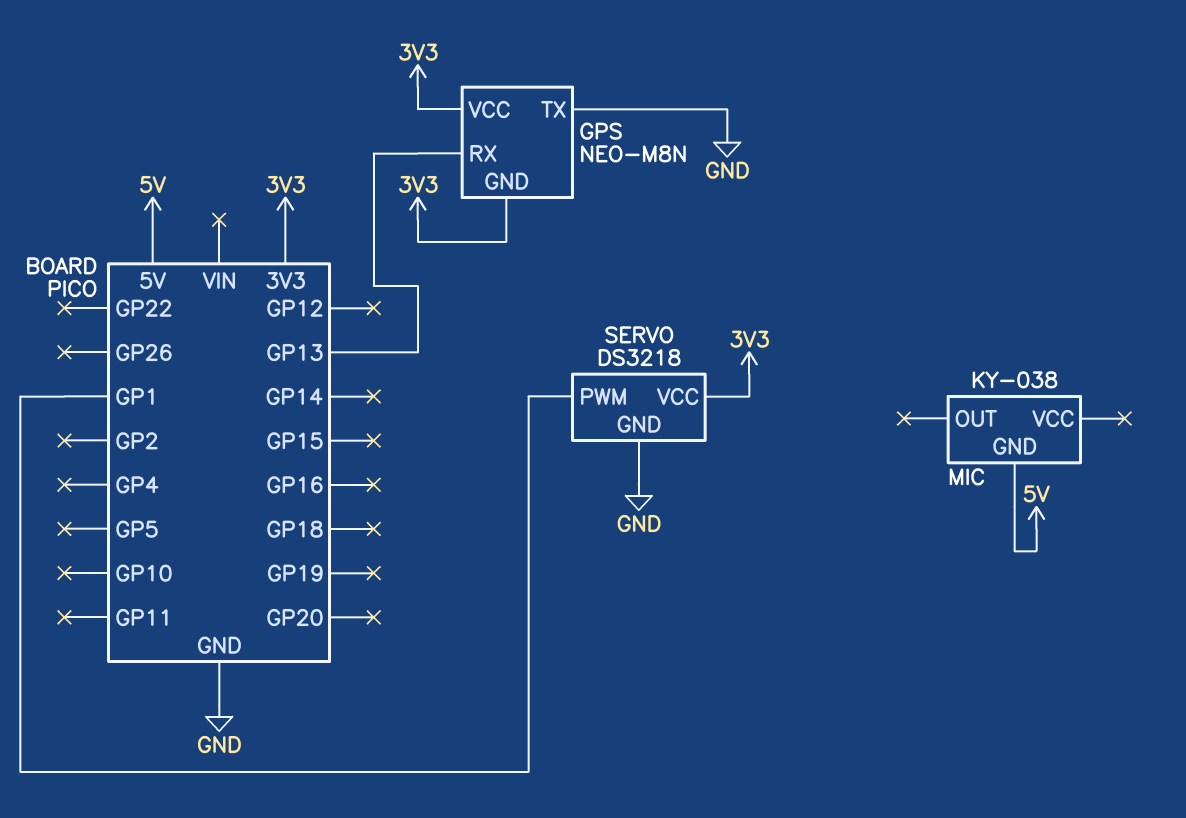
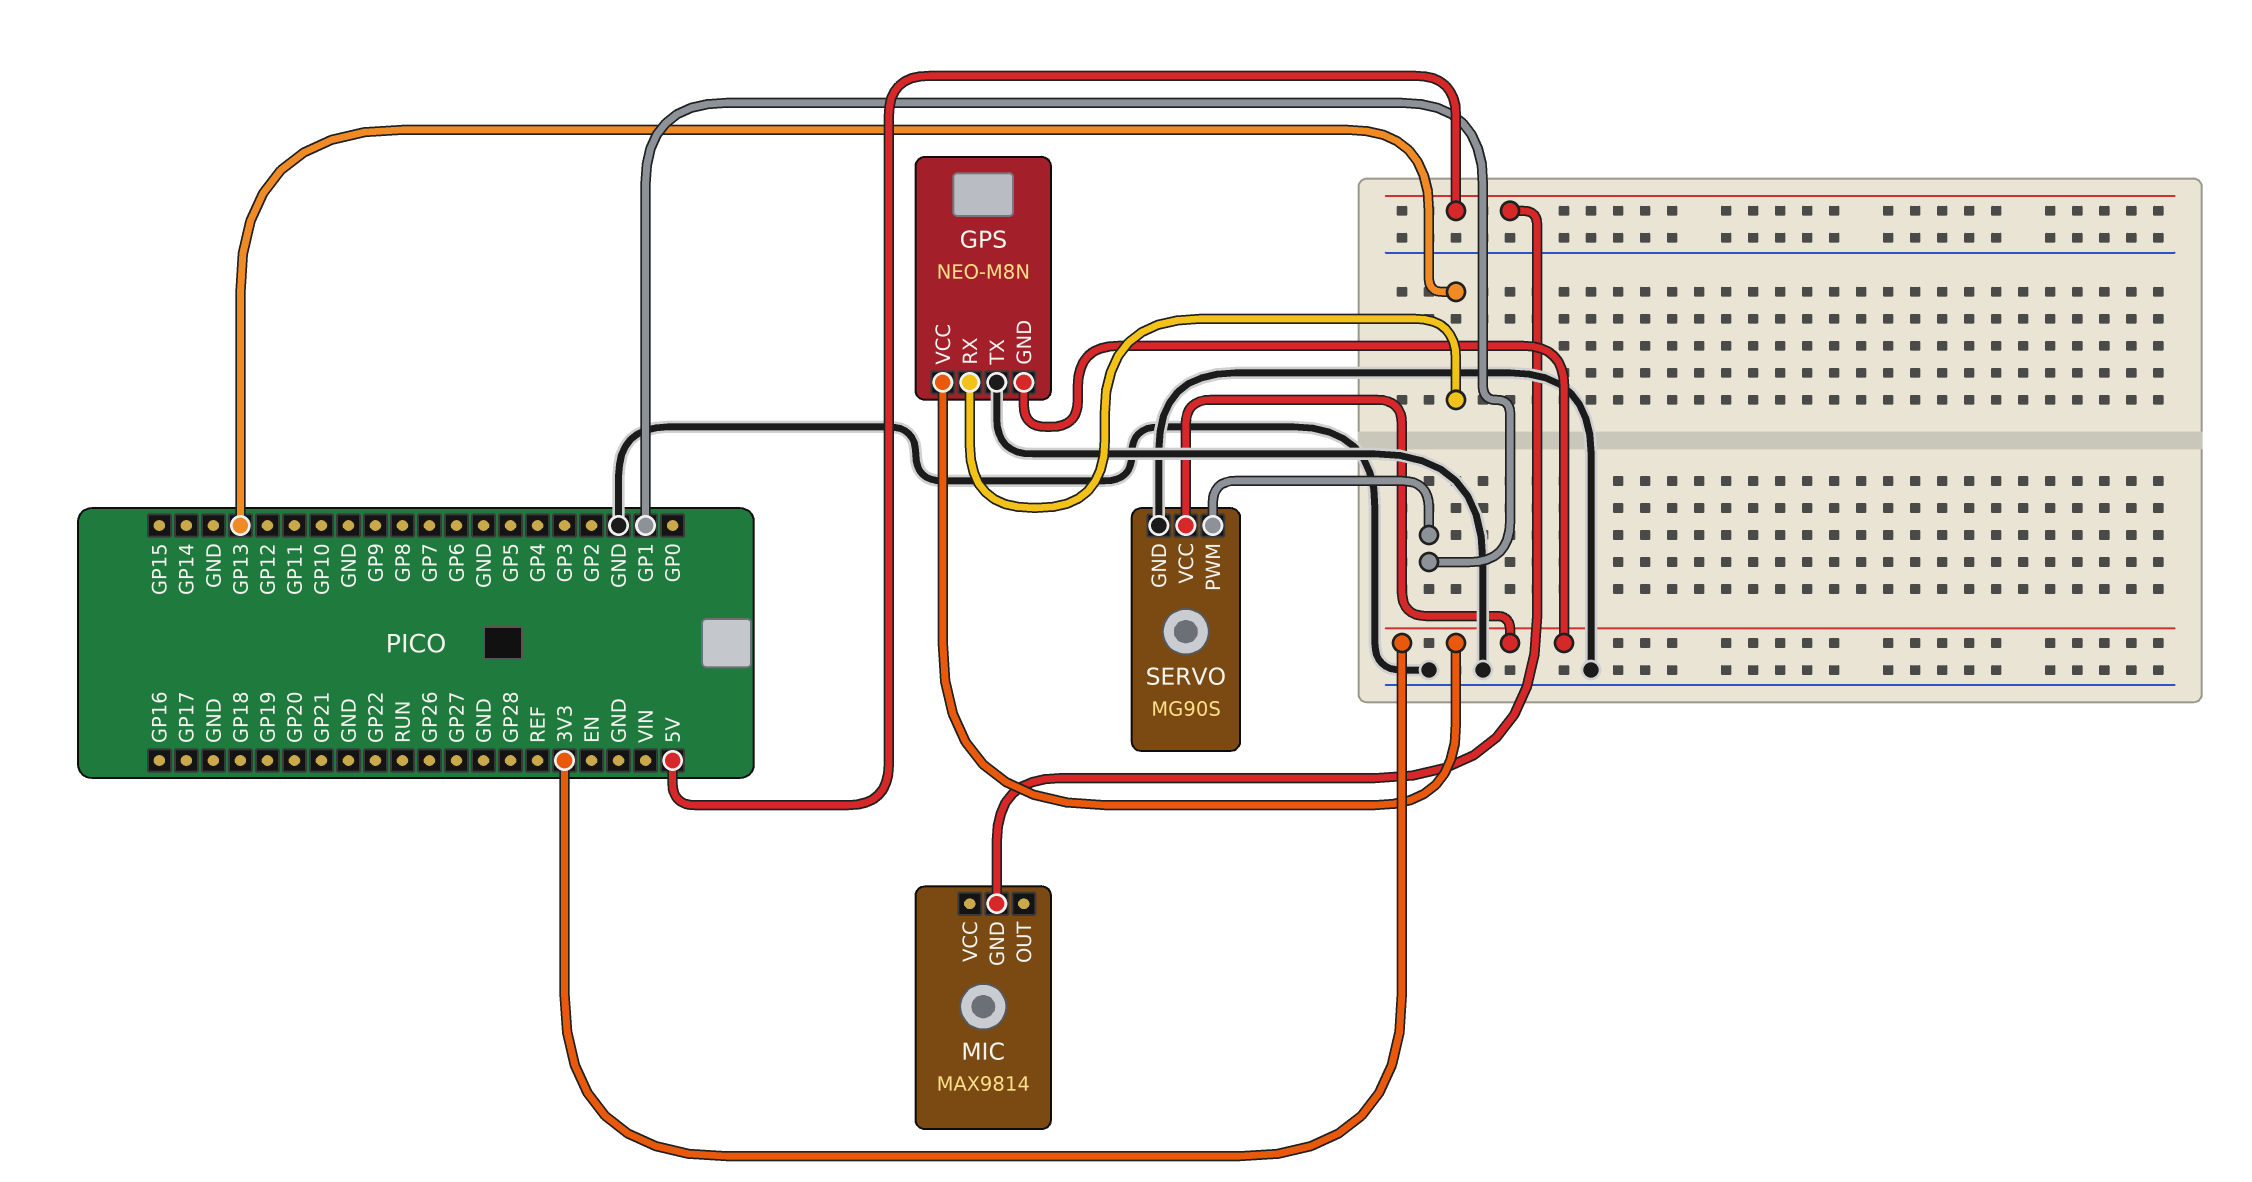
MIC: KY-038 -> MAX9814
SERVO: DS3218 -> MG90S

